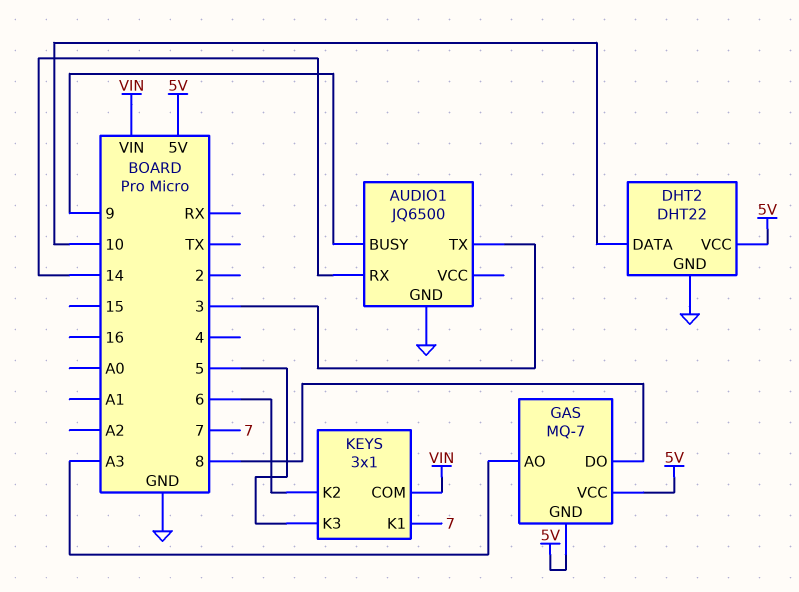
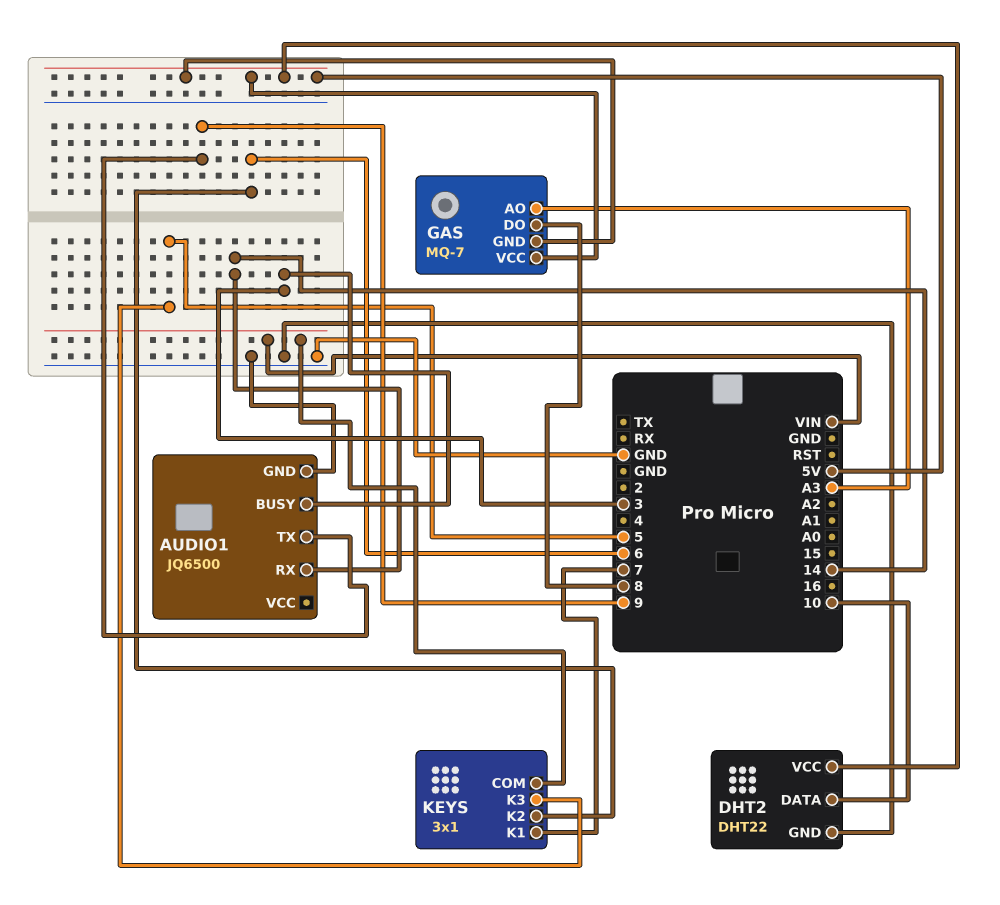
AUDIO1 pin BUSY: 9 -> 3
AUDIO1 pin TX: 3 -> 9

